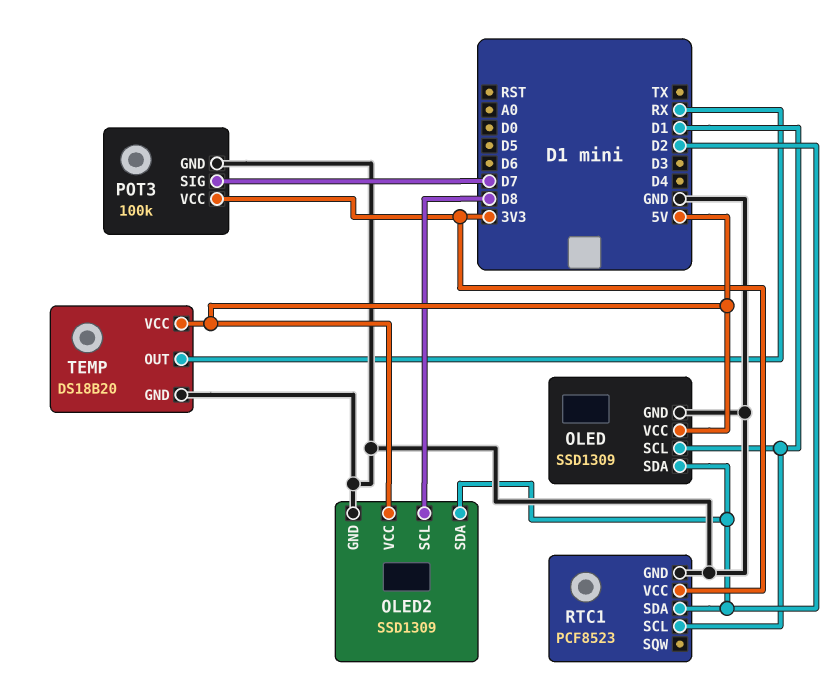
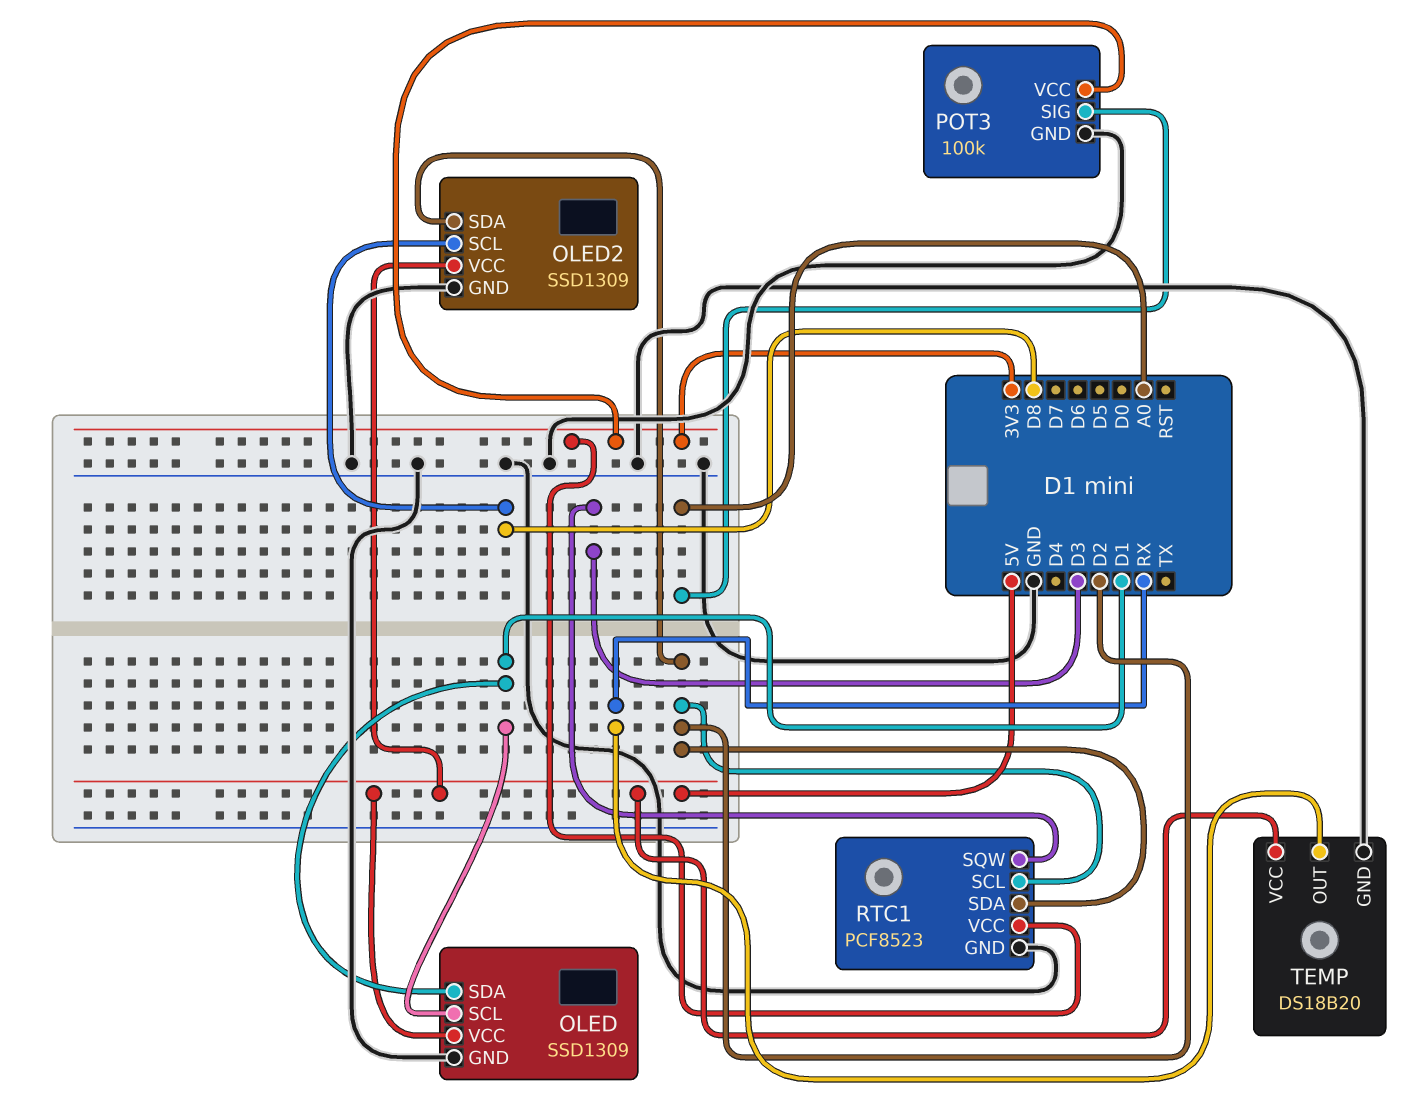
OLED pin SDA: D2 -> D1
POT3 pin SIG: D7 -> A0
RTC1 pin SCL: D1 -> D2
RTC1 pin SQW: none -> D3

